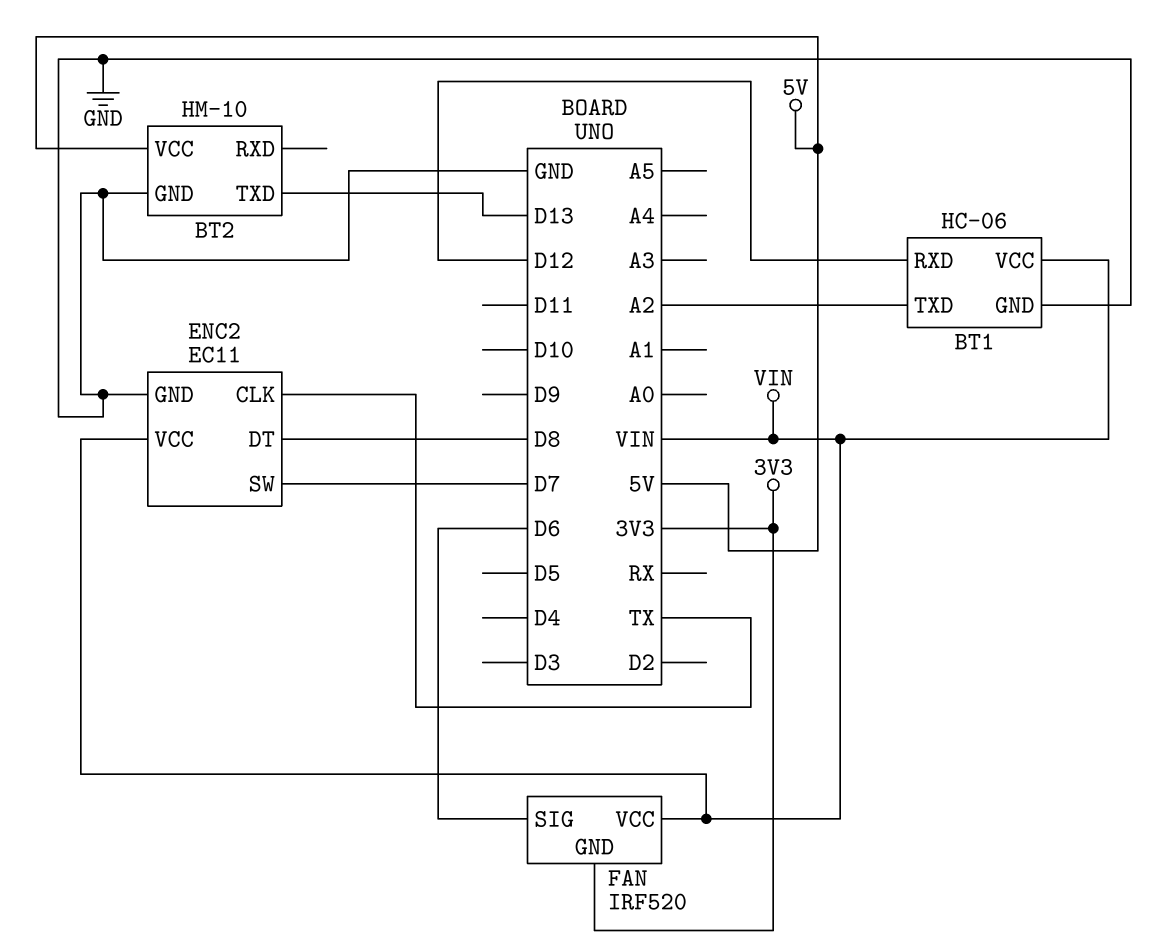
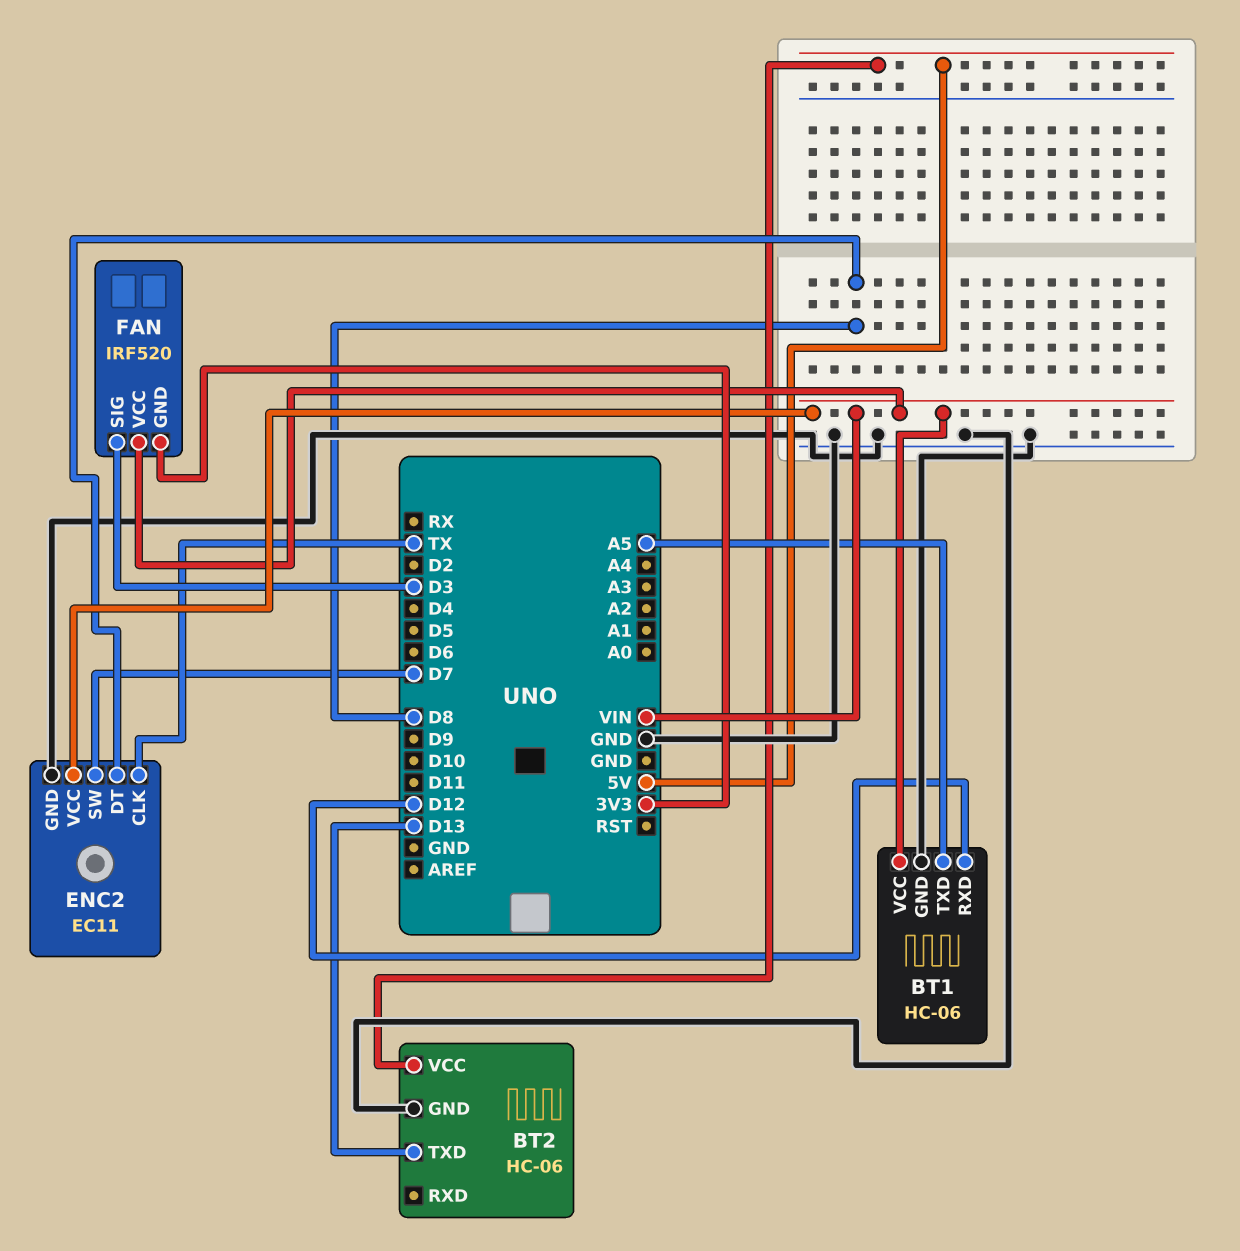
BT1 pin TXD: A2 -> A5
BT2: HM-10 -> HC-06
FAN pin SIG: D6 -> D3

